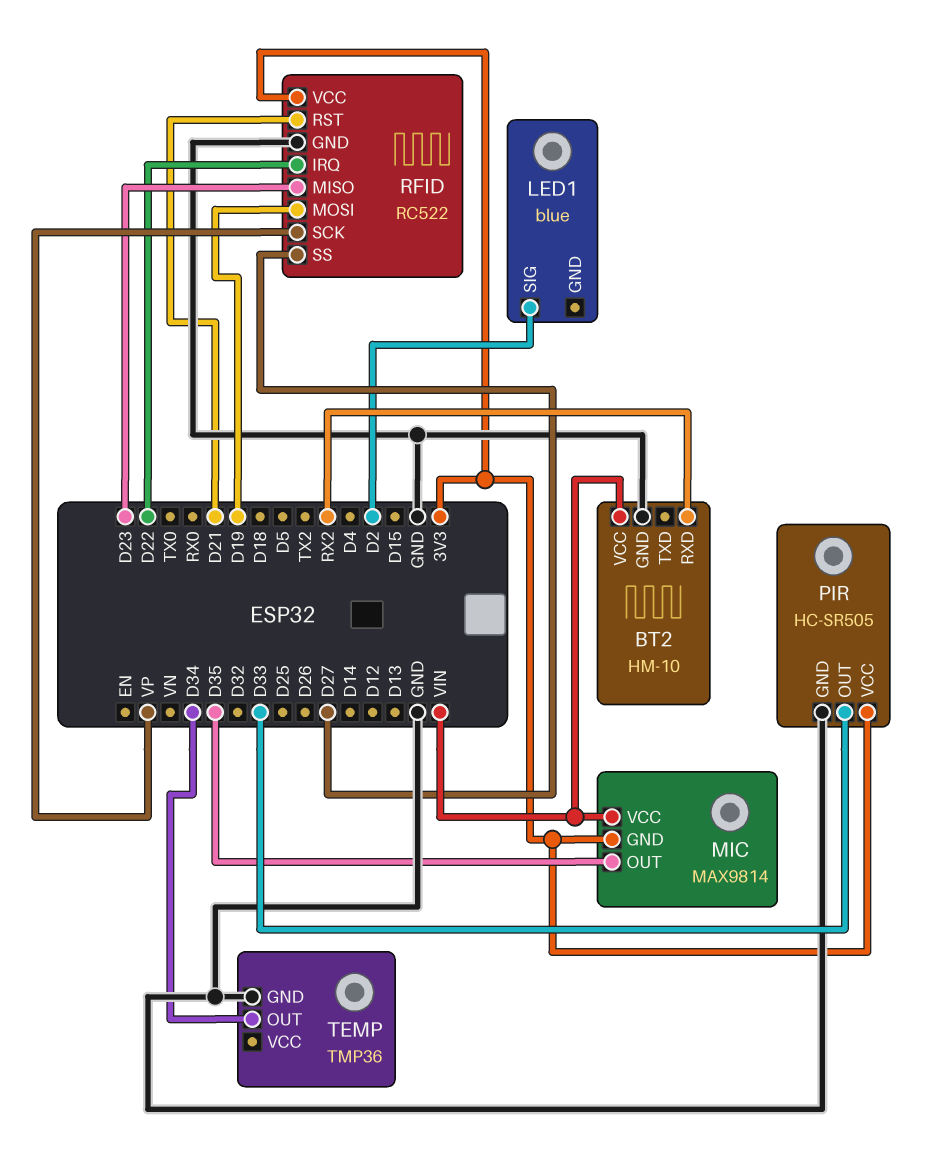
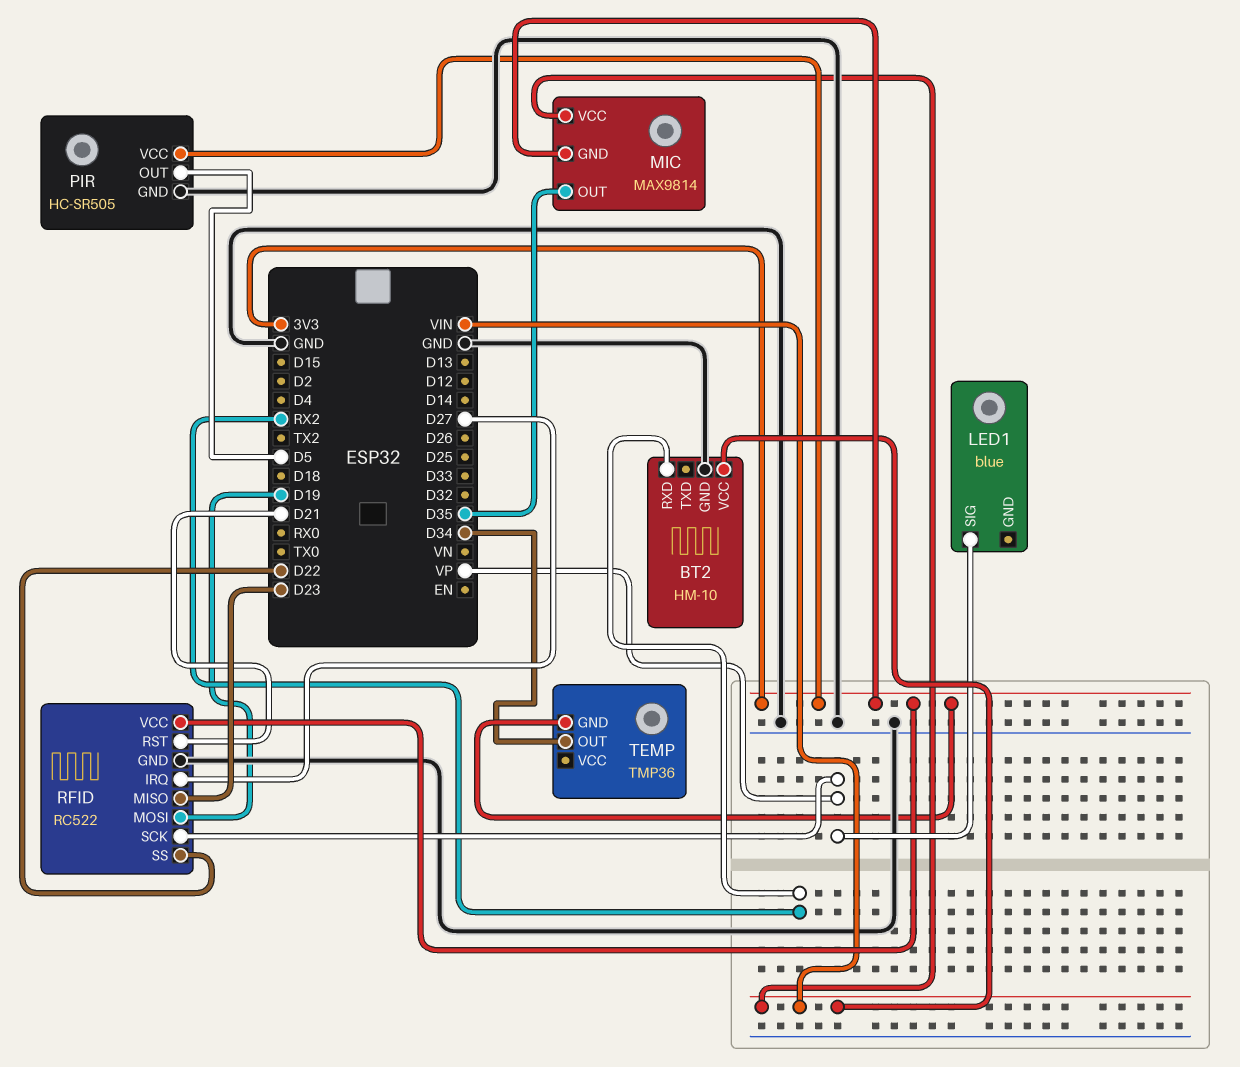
LED1 pin SIG: D2 -> VP
PIR pin OUT: D33 -> D5
RFID pin IRQ: D22 -> D27
RFID pin SS: D27 -> D22
TEMP pin GND: GND -> 3V3

